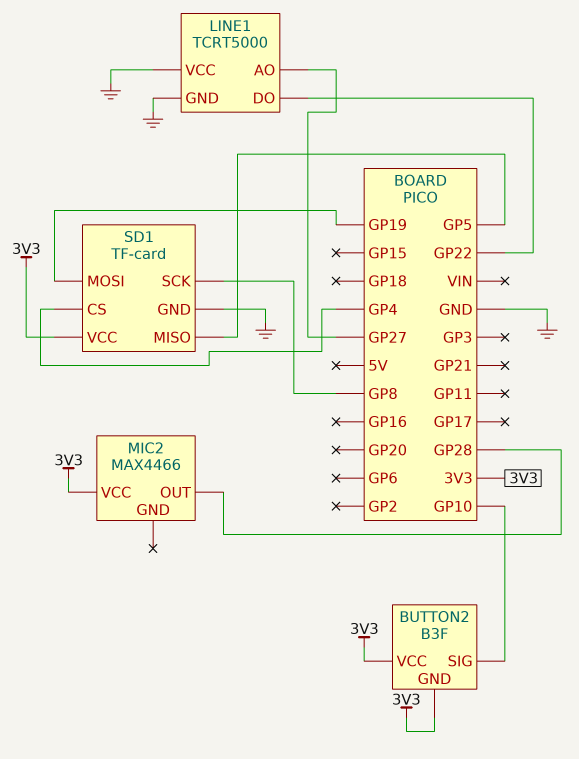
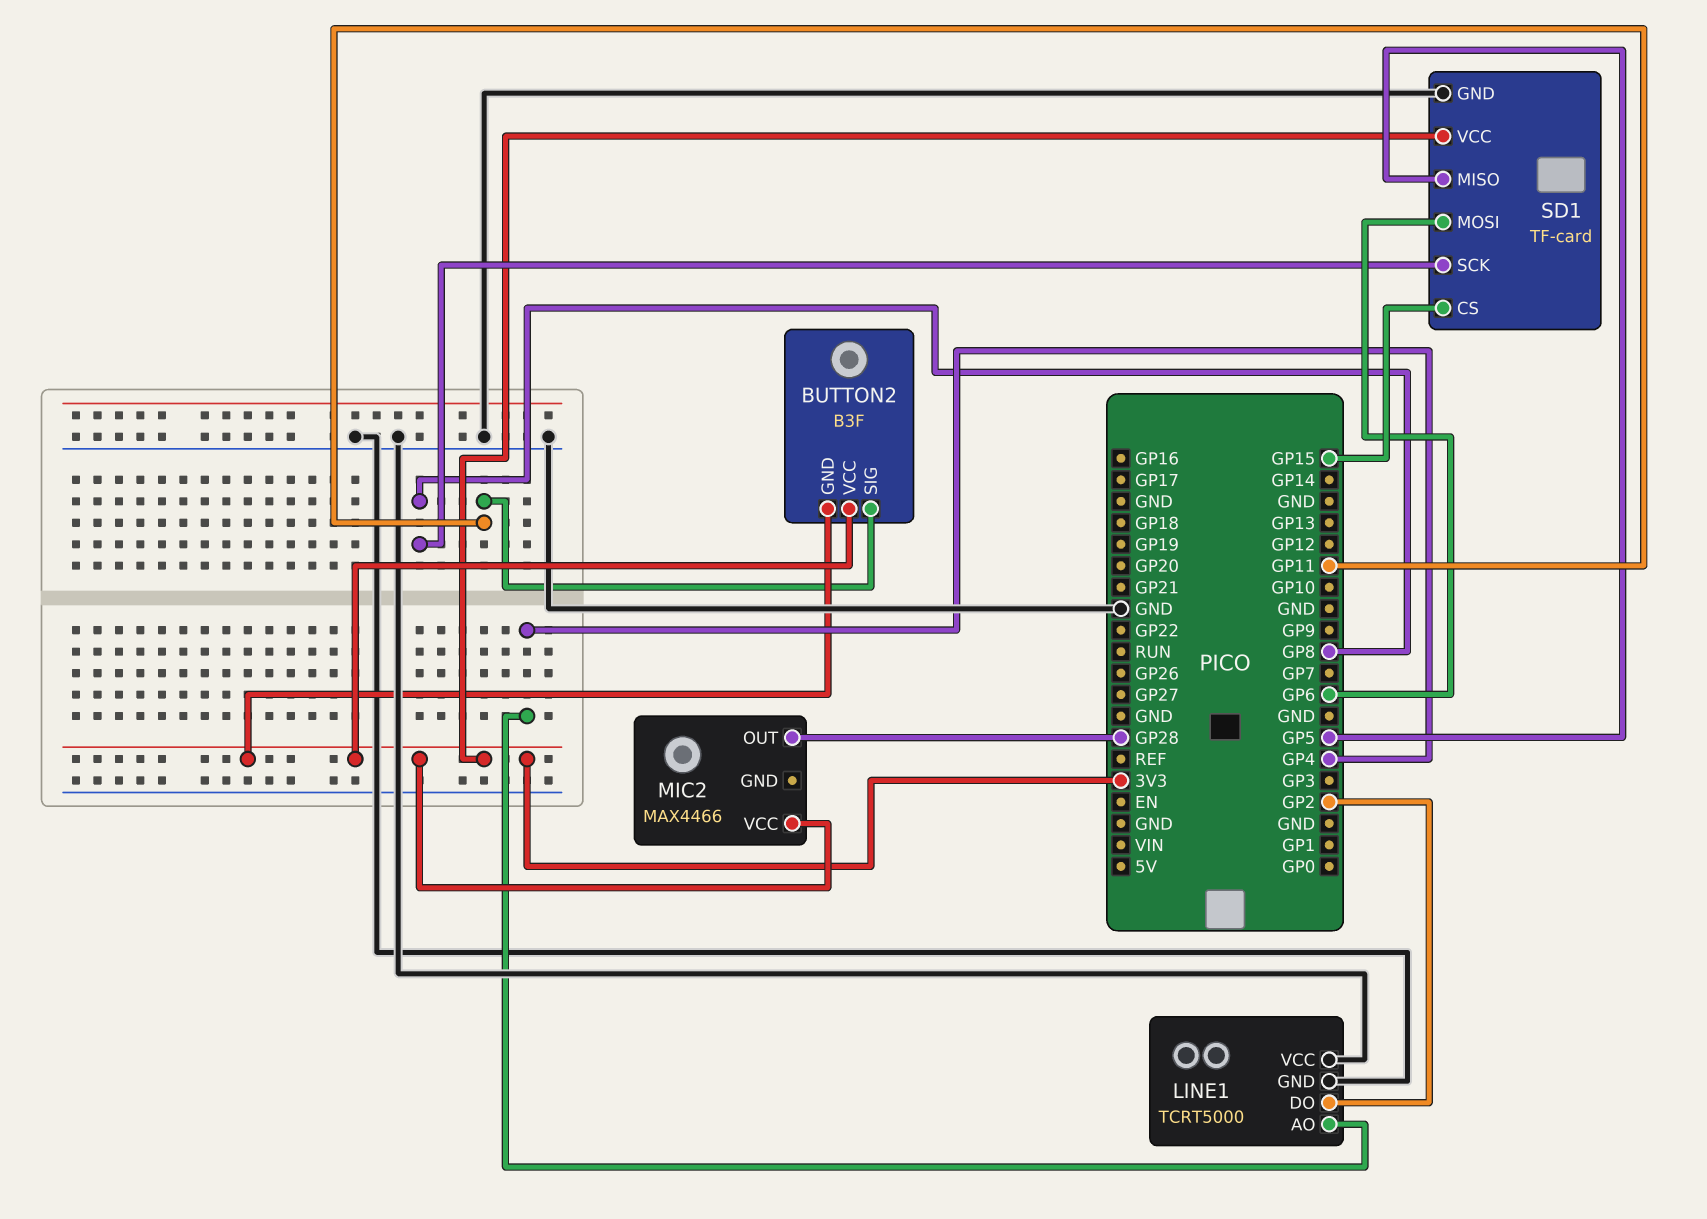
BUTTON2 pin SIG: GP10 -> GP11
LINE1 pin AO: GP27 -> GP4
LINE1 pin DO: GP22 -> GP2
SD1 pin CS: GP4 -> GP15
SD1 pin MOSI: GP19 -> GP6

